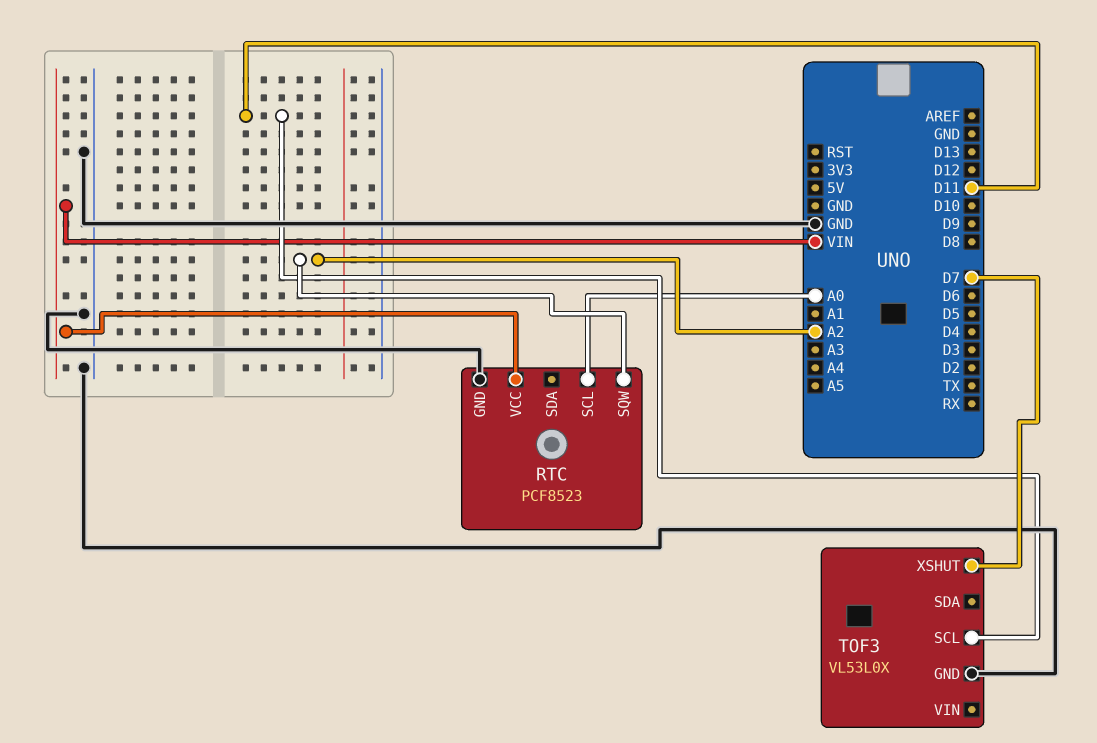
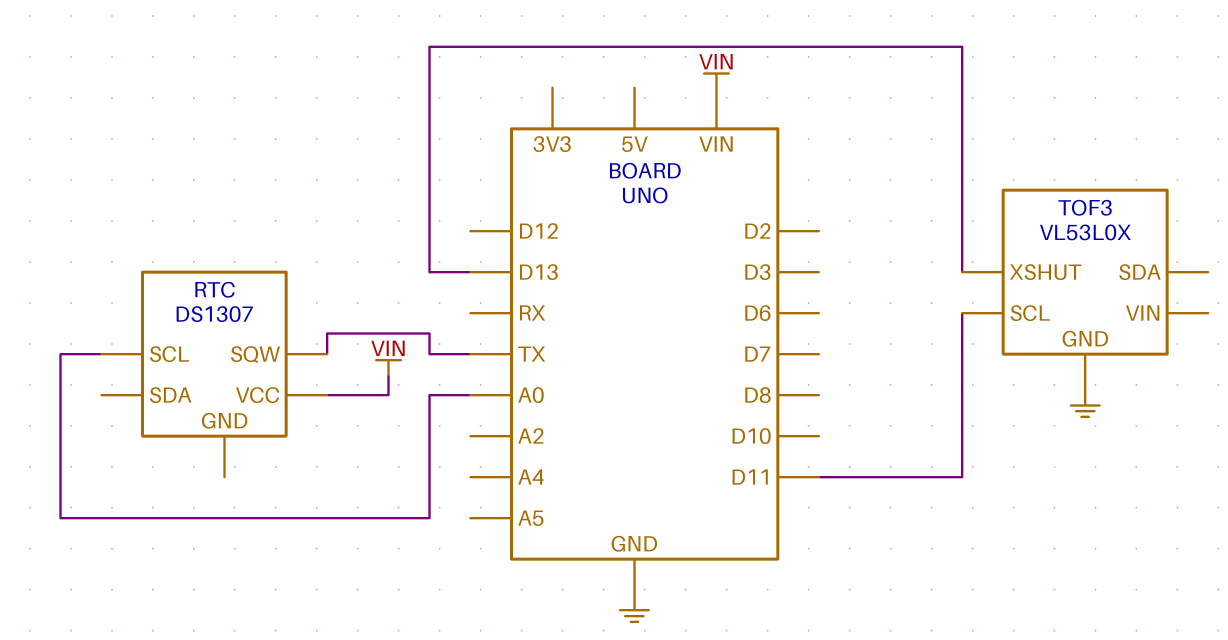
RTC: PCF8523 -> DS1307
RTC pin GND: GND -> none
RTC pin SQW: A2 -> TX
TOF3 pin XSHUT: D7 -> D13

